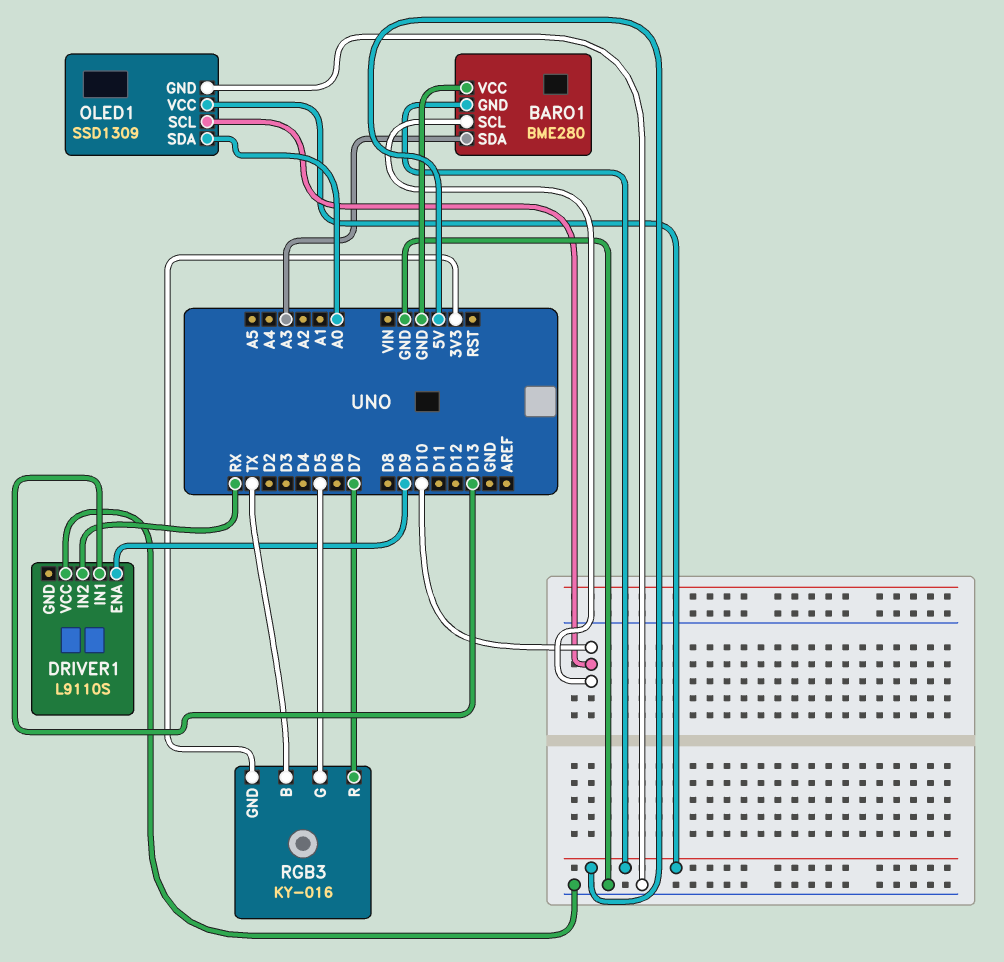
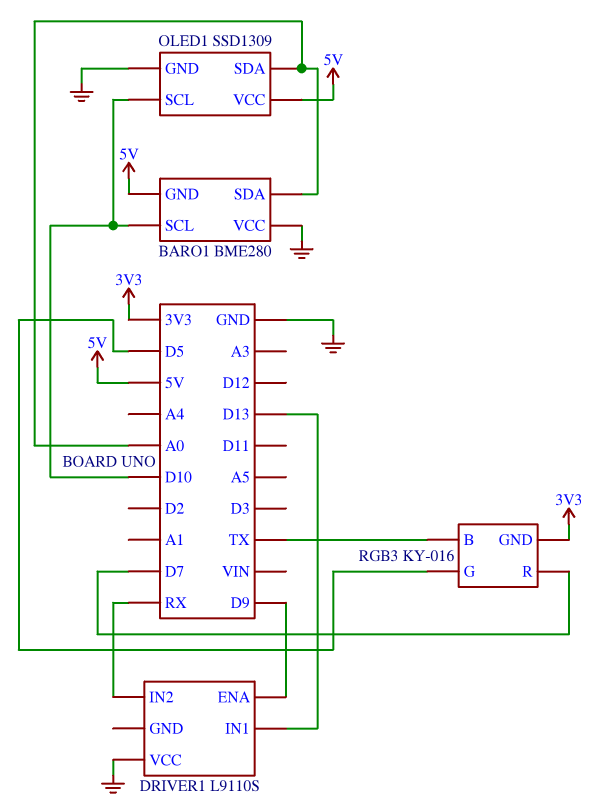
BARO1 pin SDA: A3 -> A0

